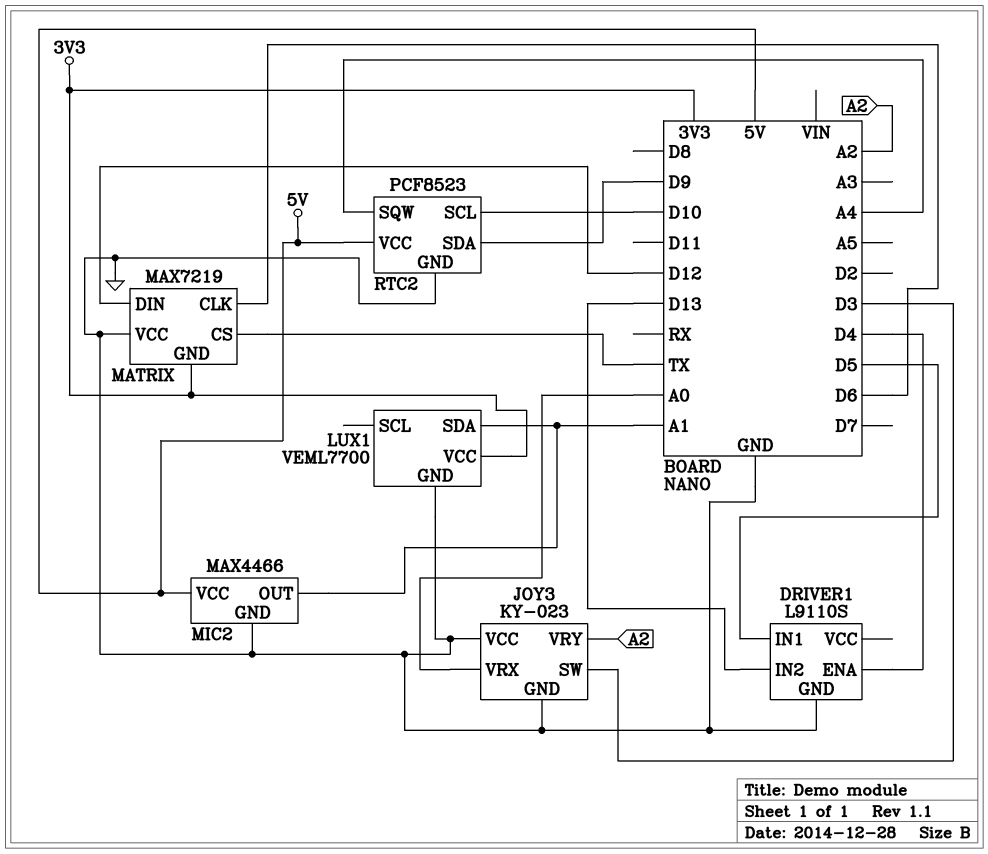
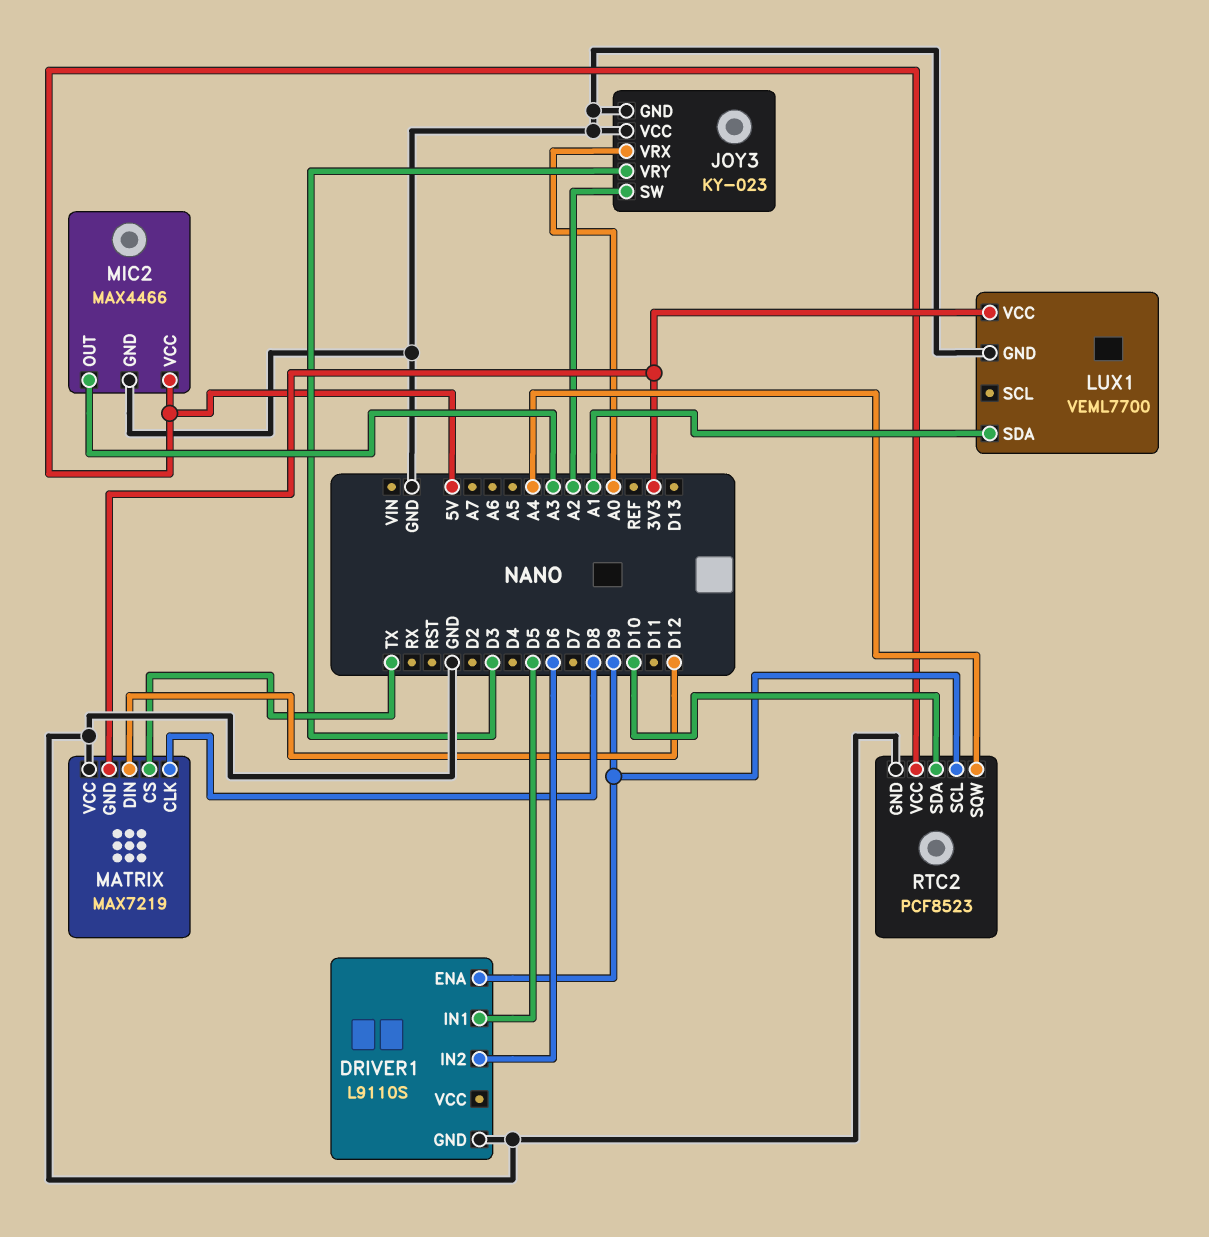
DRIVER1 pin ENA: D4 -> D9
DRIVER1 pin IN2: D13 -> D6
JOY3 pin SW: D3 -> A2
JOY3 pin VRY: A2 -> D3
MATRIX pin CLK: D6 -> D8
MIC2 pin OUT: A1 -> A3
RTC2 pin SCL: D10 -> D9
RTC2 pin SDA: D9 -> D10

